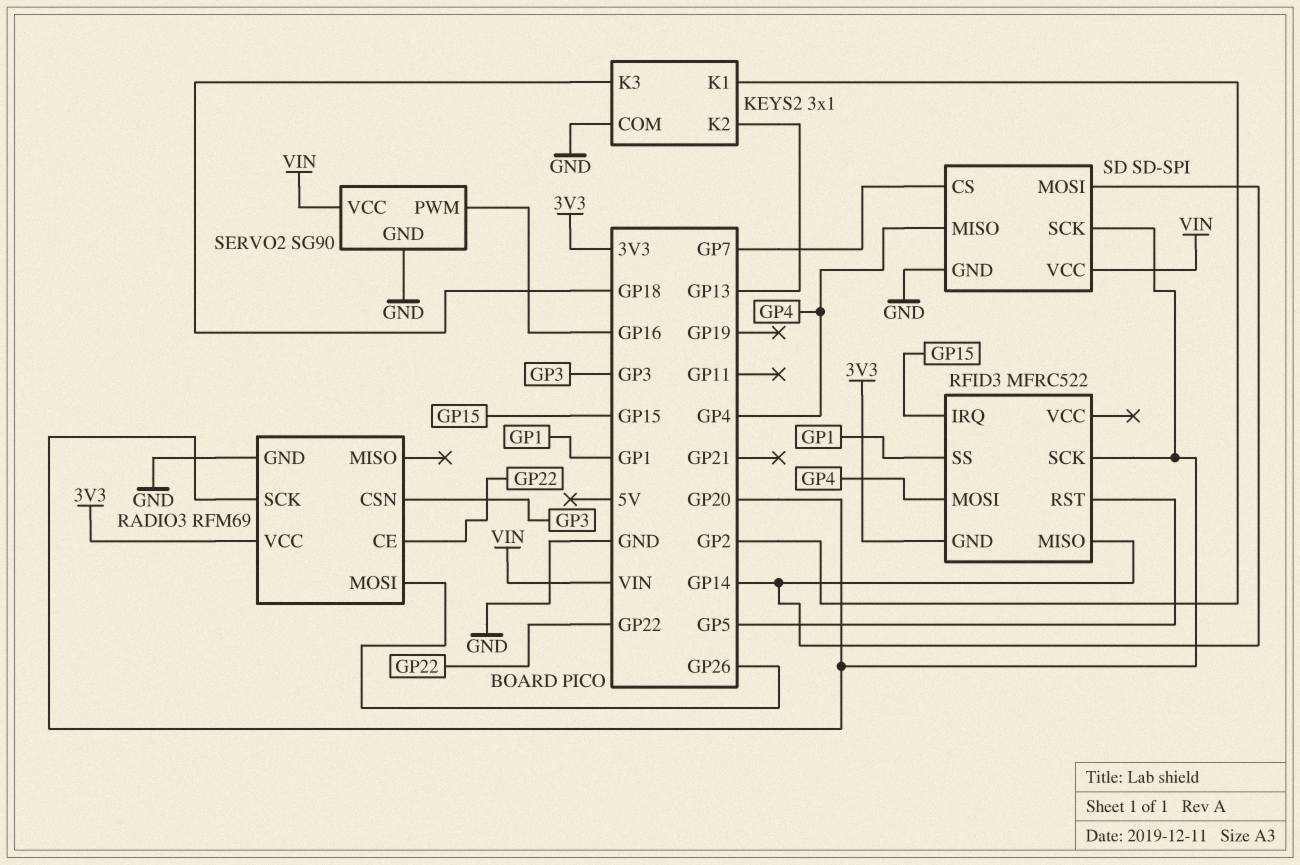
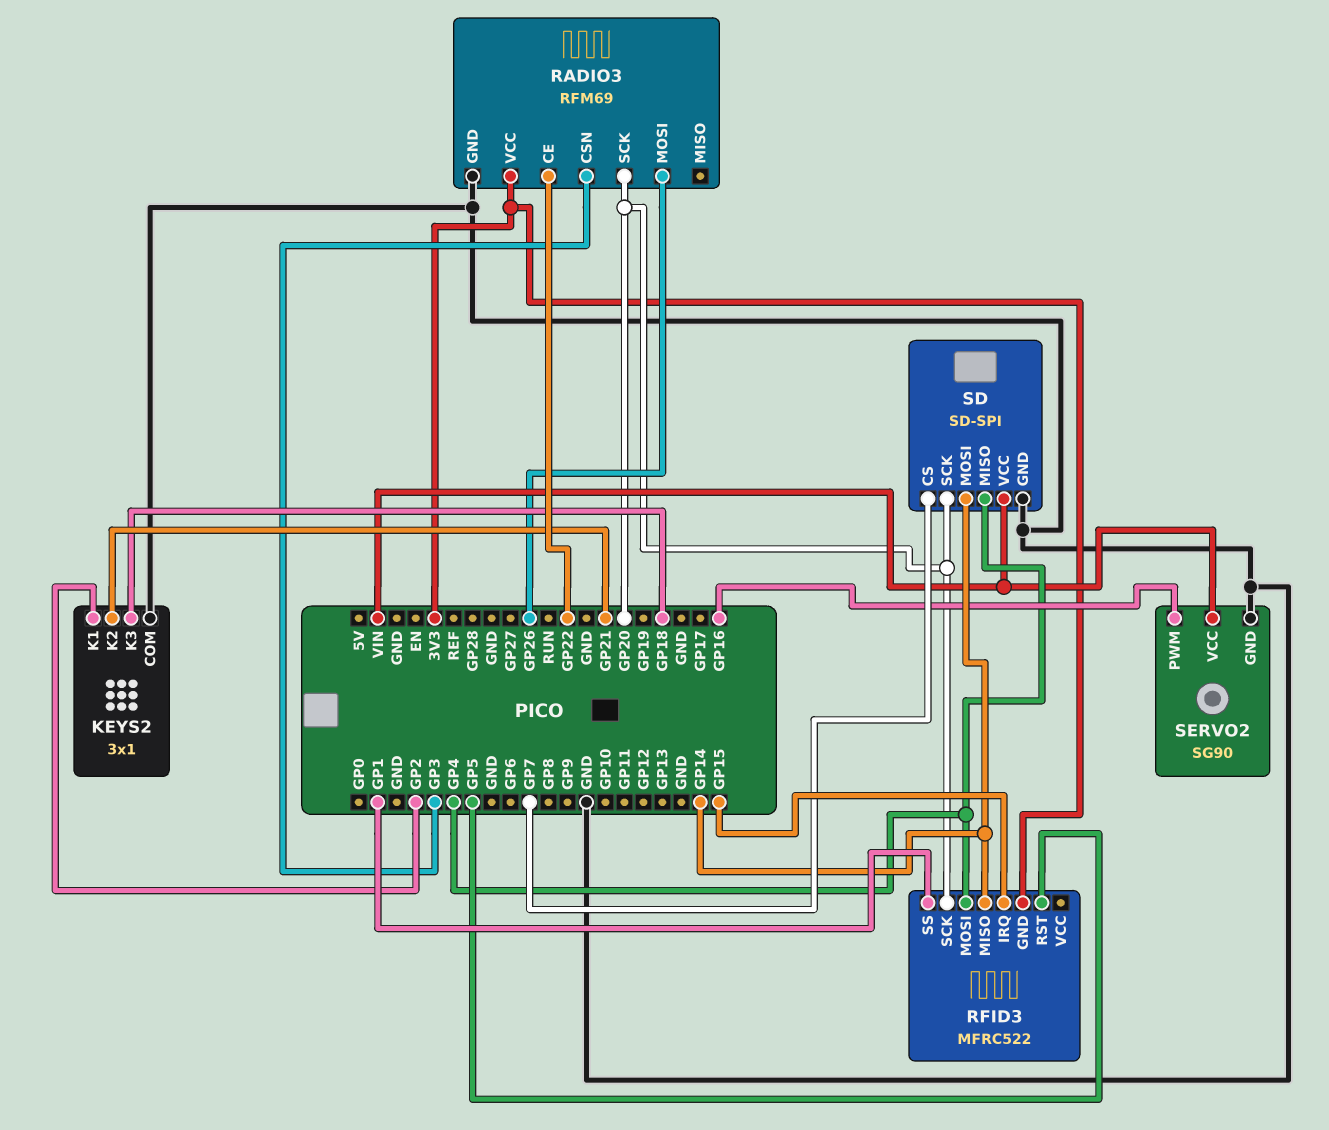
KEYS2 pin K2: GP13 -> GP21

